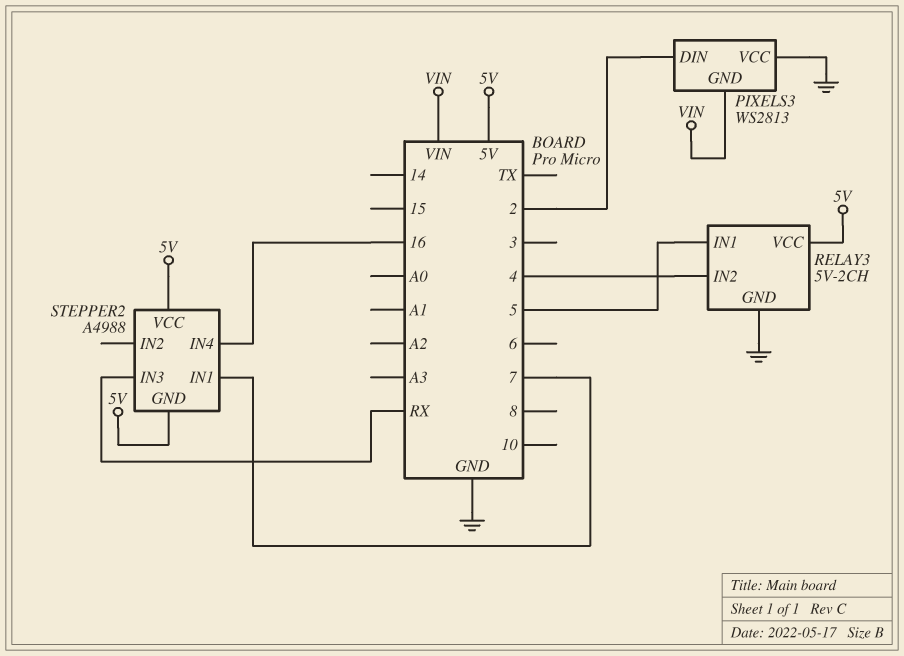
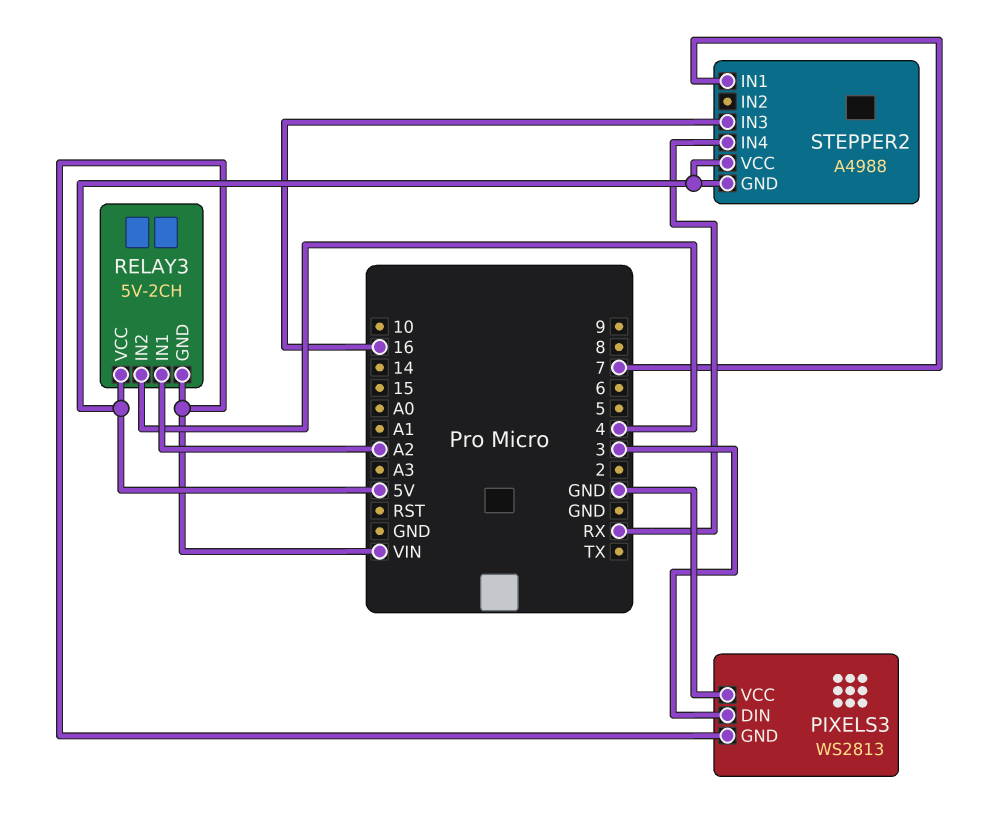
PIXELS3 pin DIN: 2 -> 3
RELAY3 pin GND: GND -> VIN
RELAY3 pin IN1: 5 -> A2
STEPPER2 pin IN3: RX -> 16
STEPPER2 pin IN4: 16 -> RX

